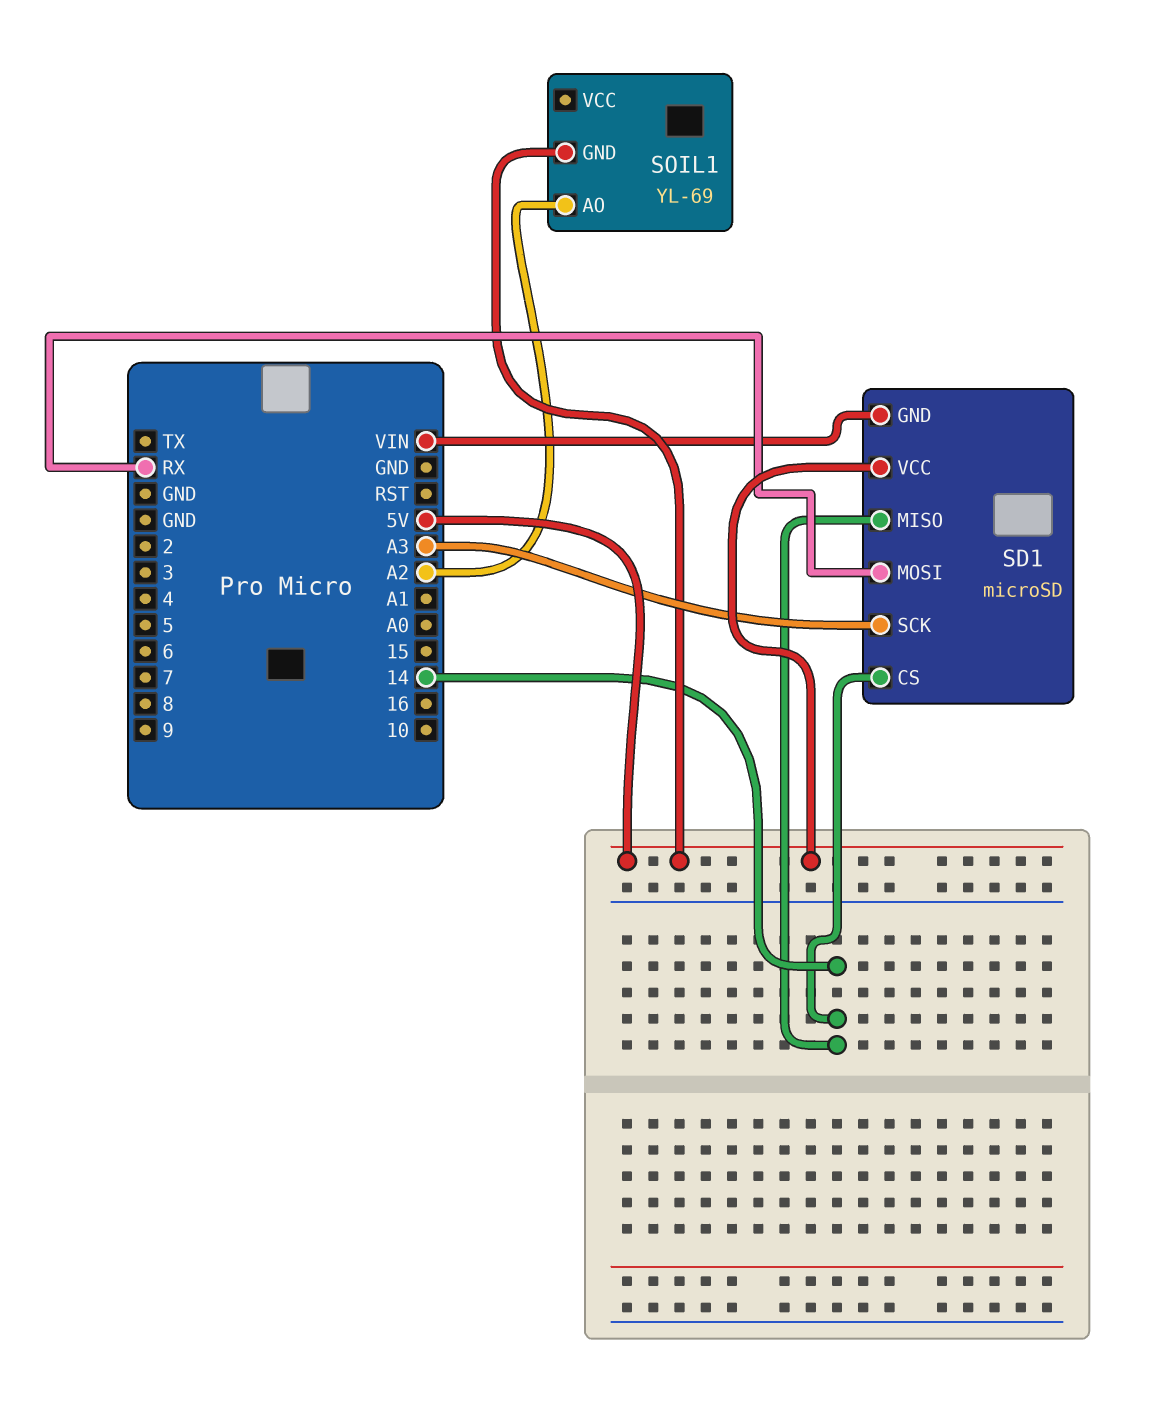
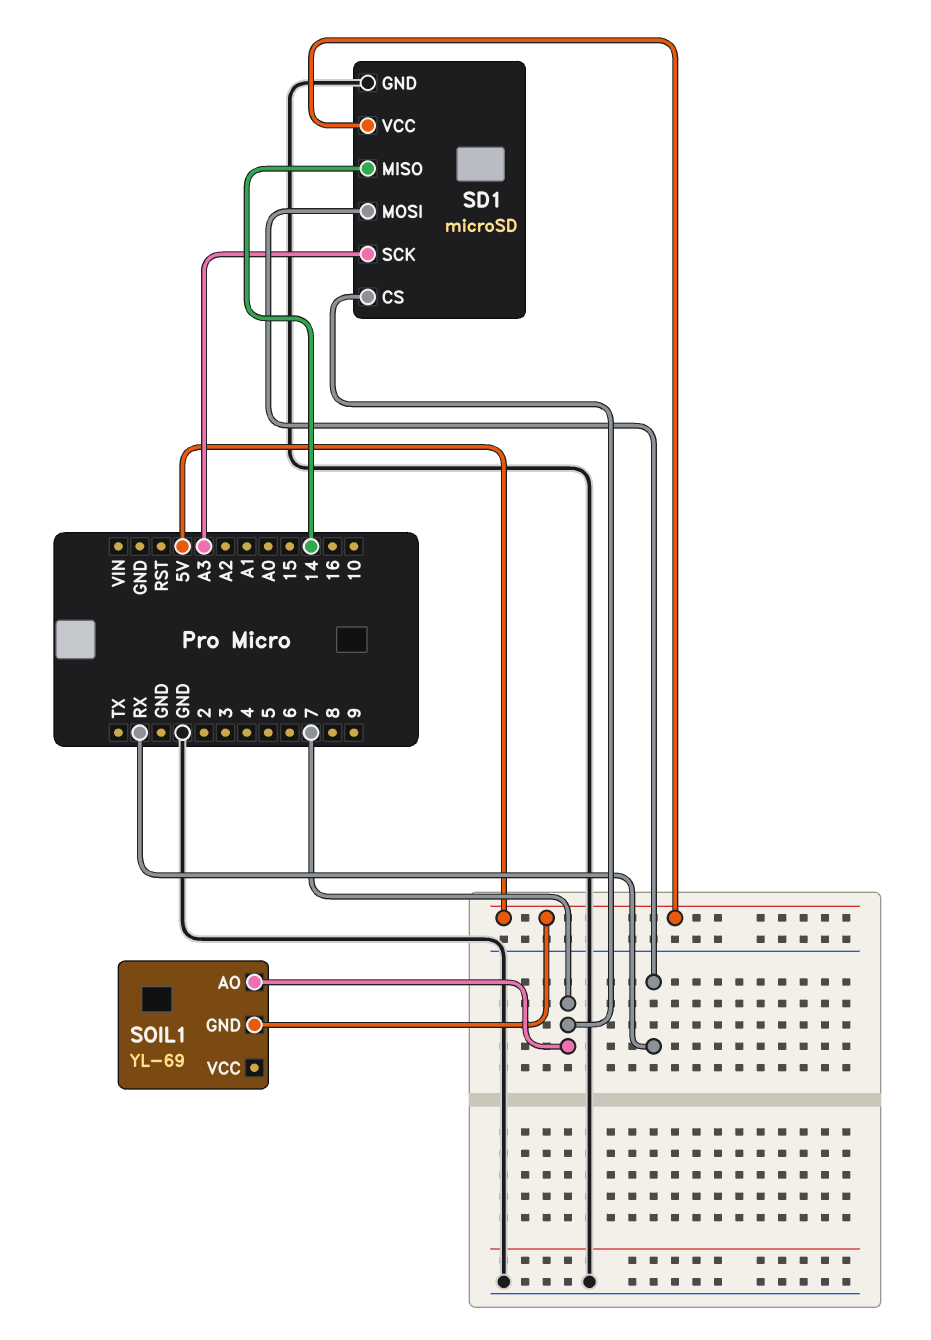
SD1 pin CS: 14 -> 7
SD1 pin GND: VIN -> GND
SOIL1 pin AO: A2 -> 7

